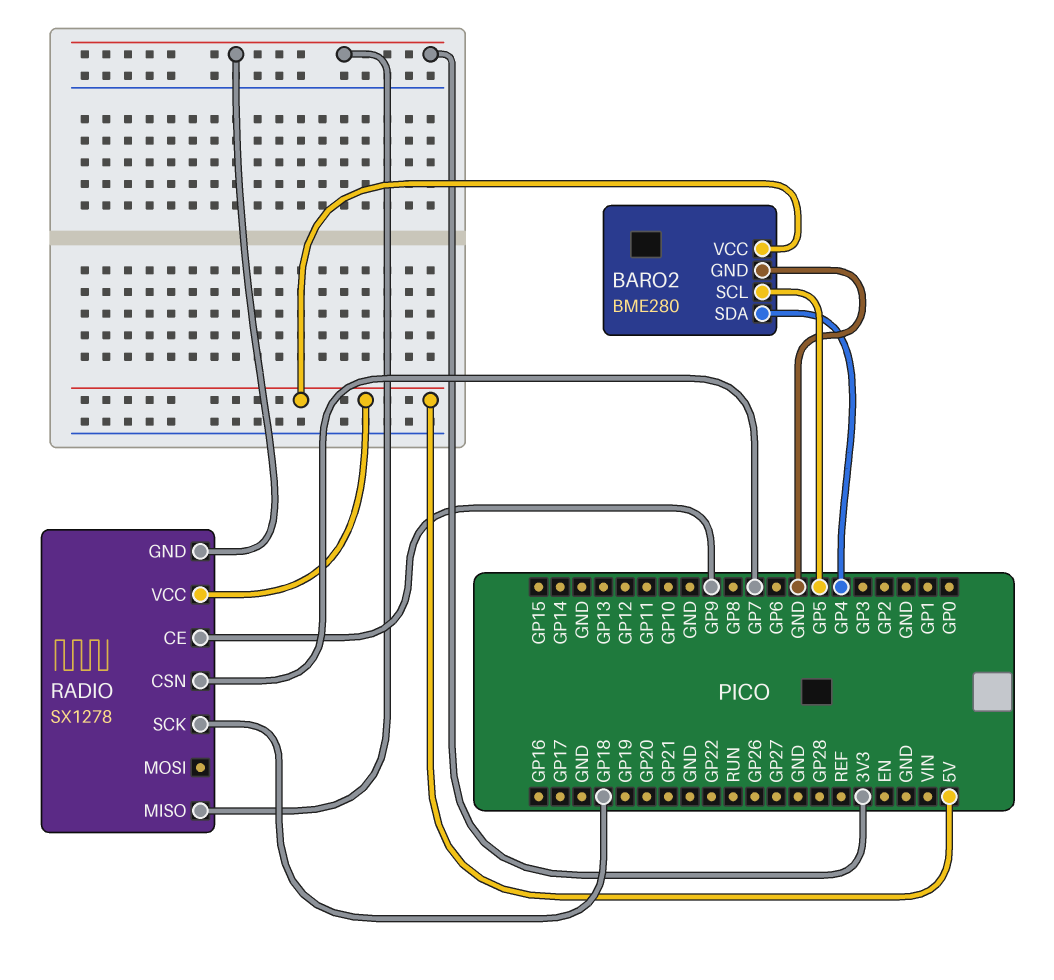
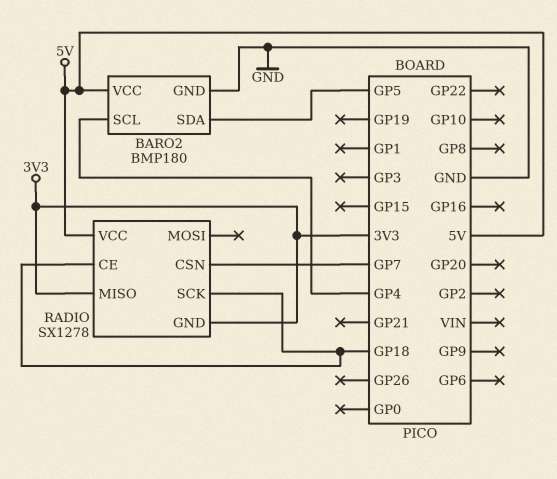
BARO2: BME280 -> BMP180
BARO2 pin SCL: GP5 -> GP4
BARO2 pin SDA: GP4 -> GP5
RADIO pin CE: GP9 -> GP18

